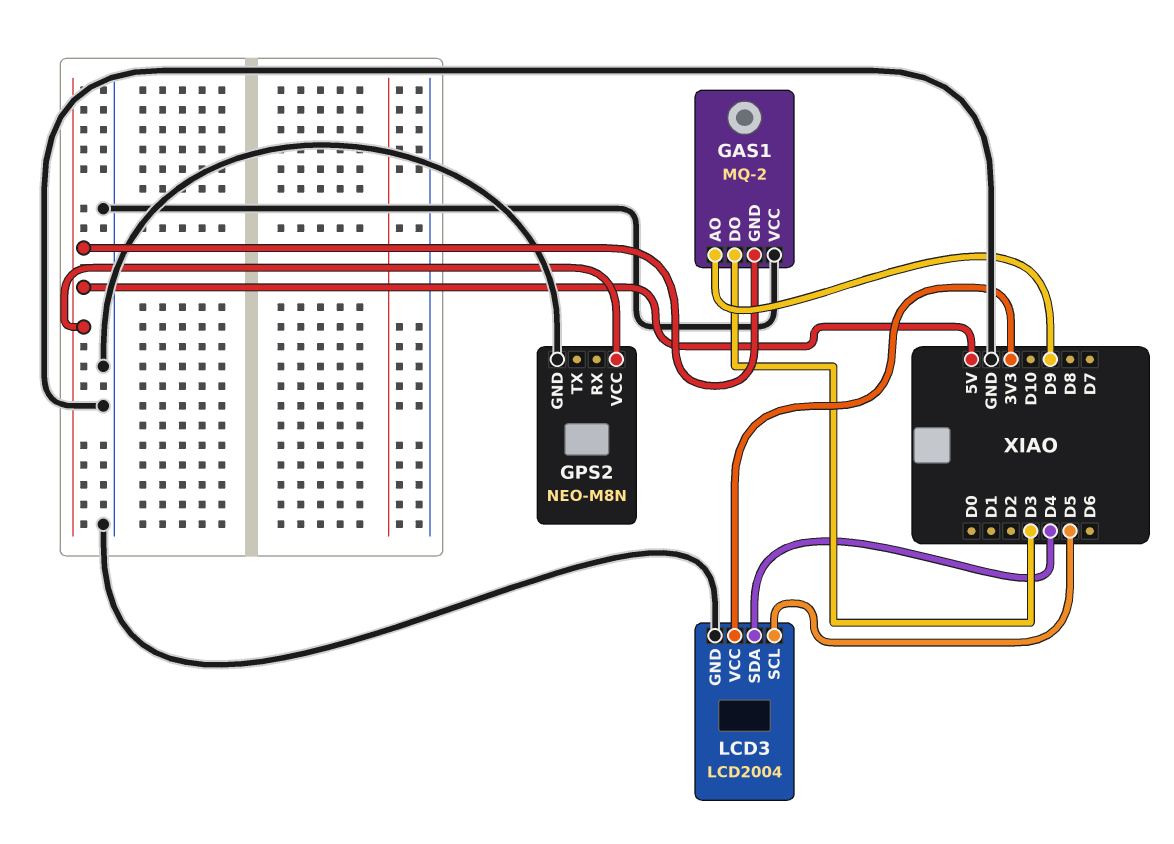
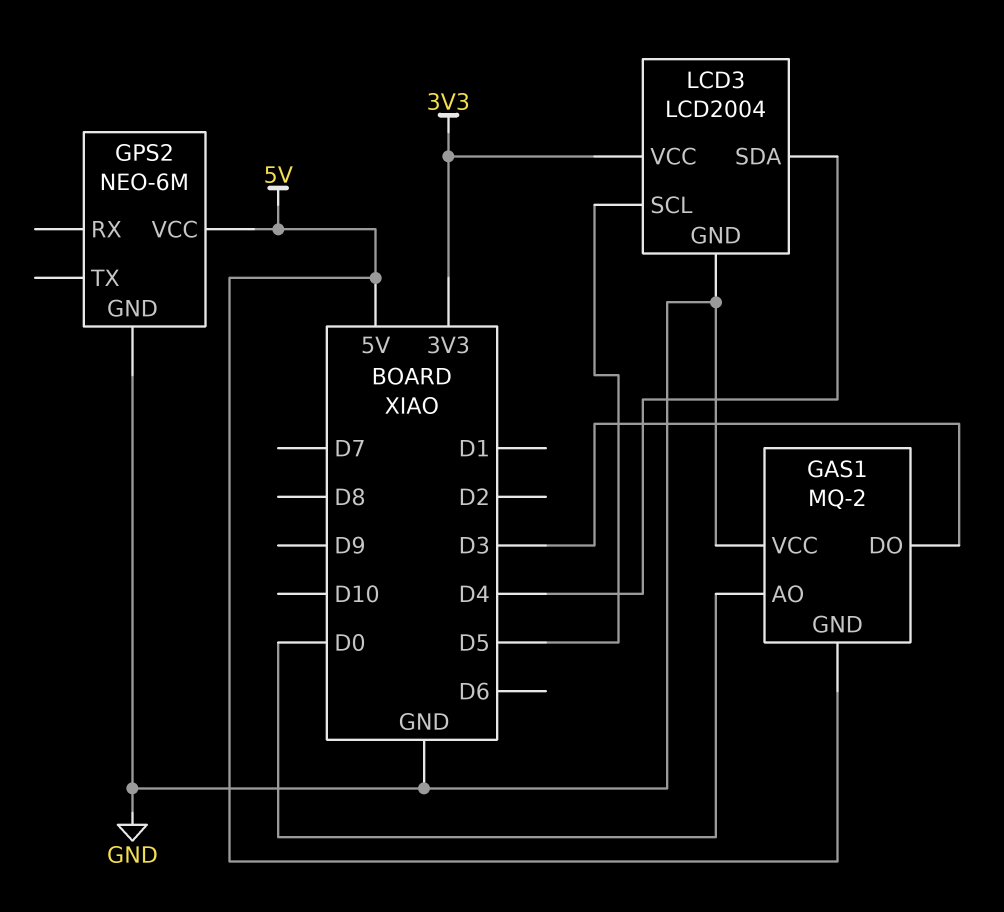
GAS1 pin AO: D9 -> D0
GPS2: NEO-M8N -> NEO-6M

